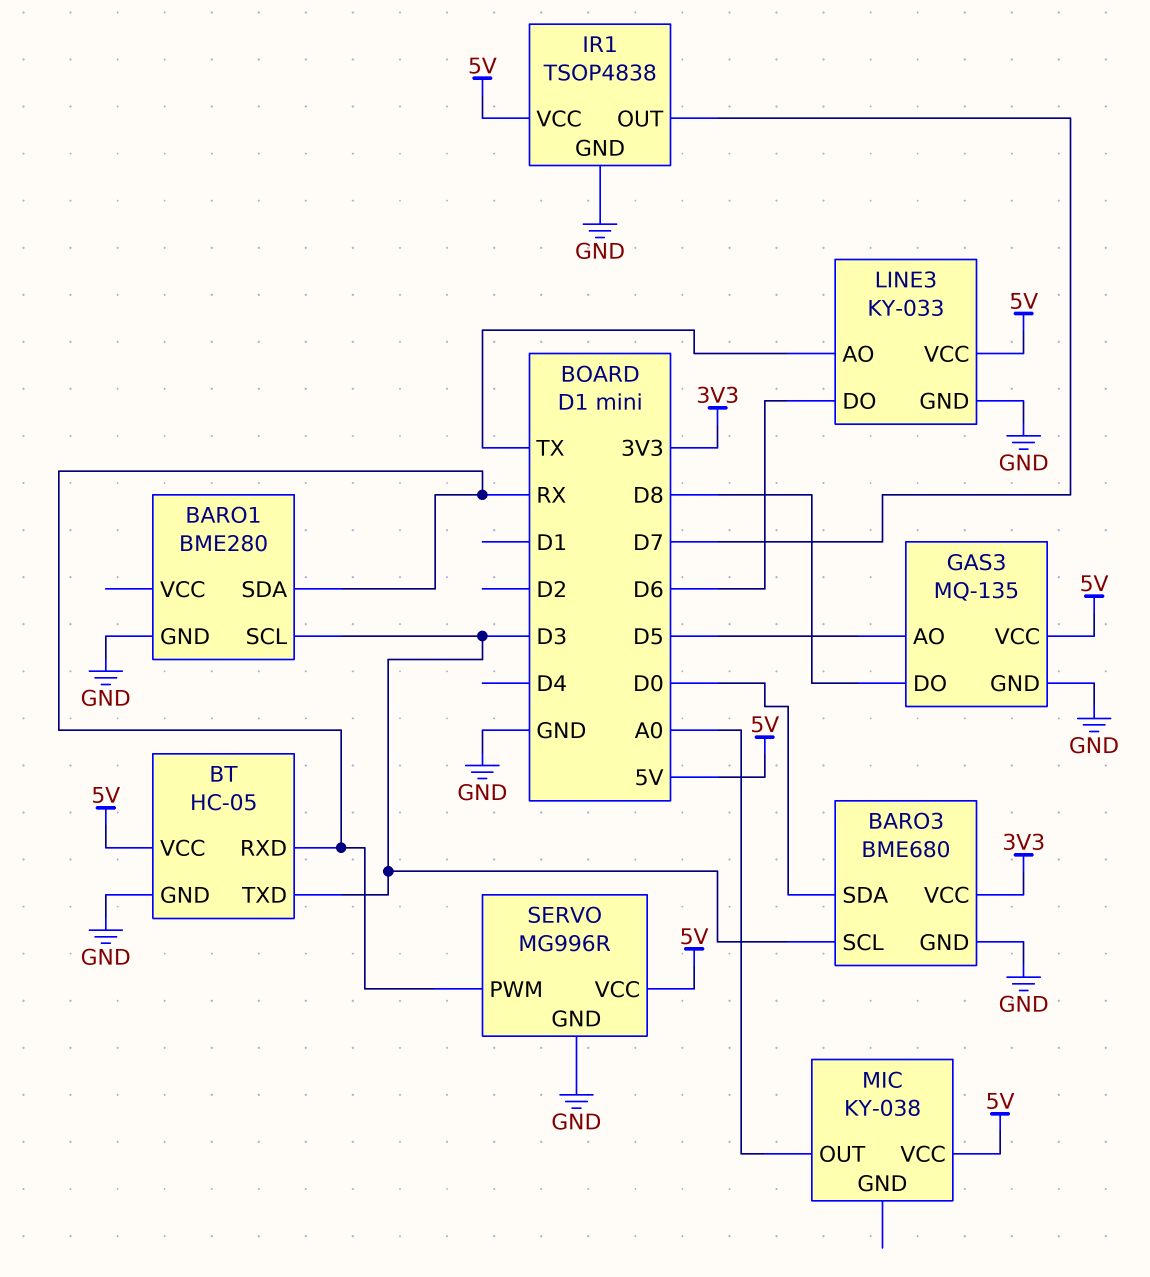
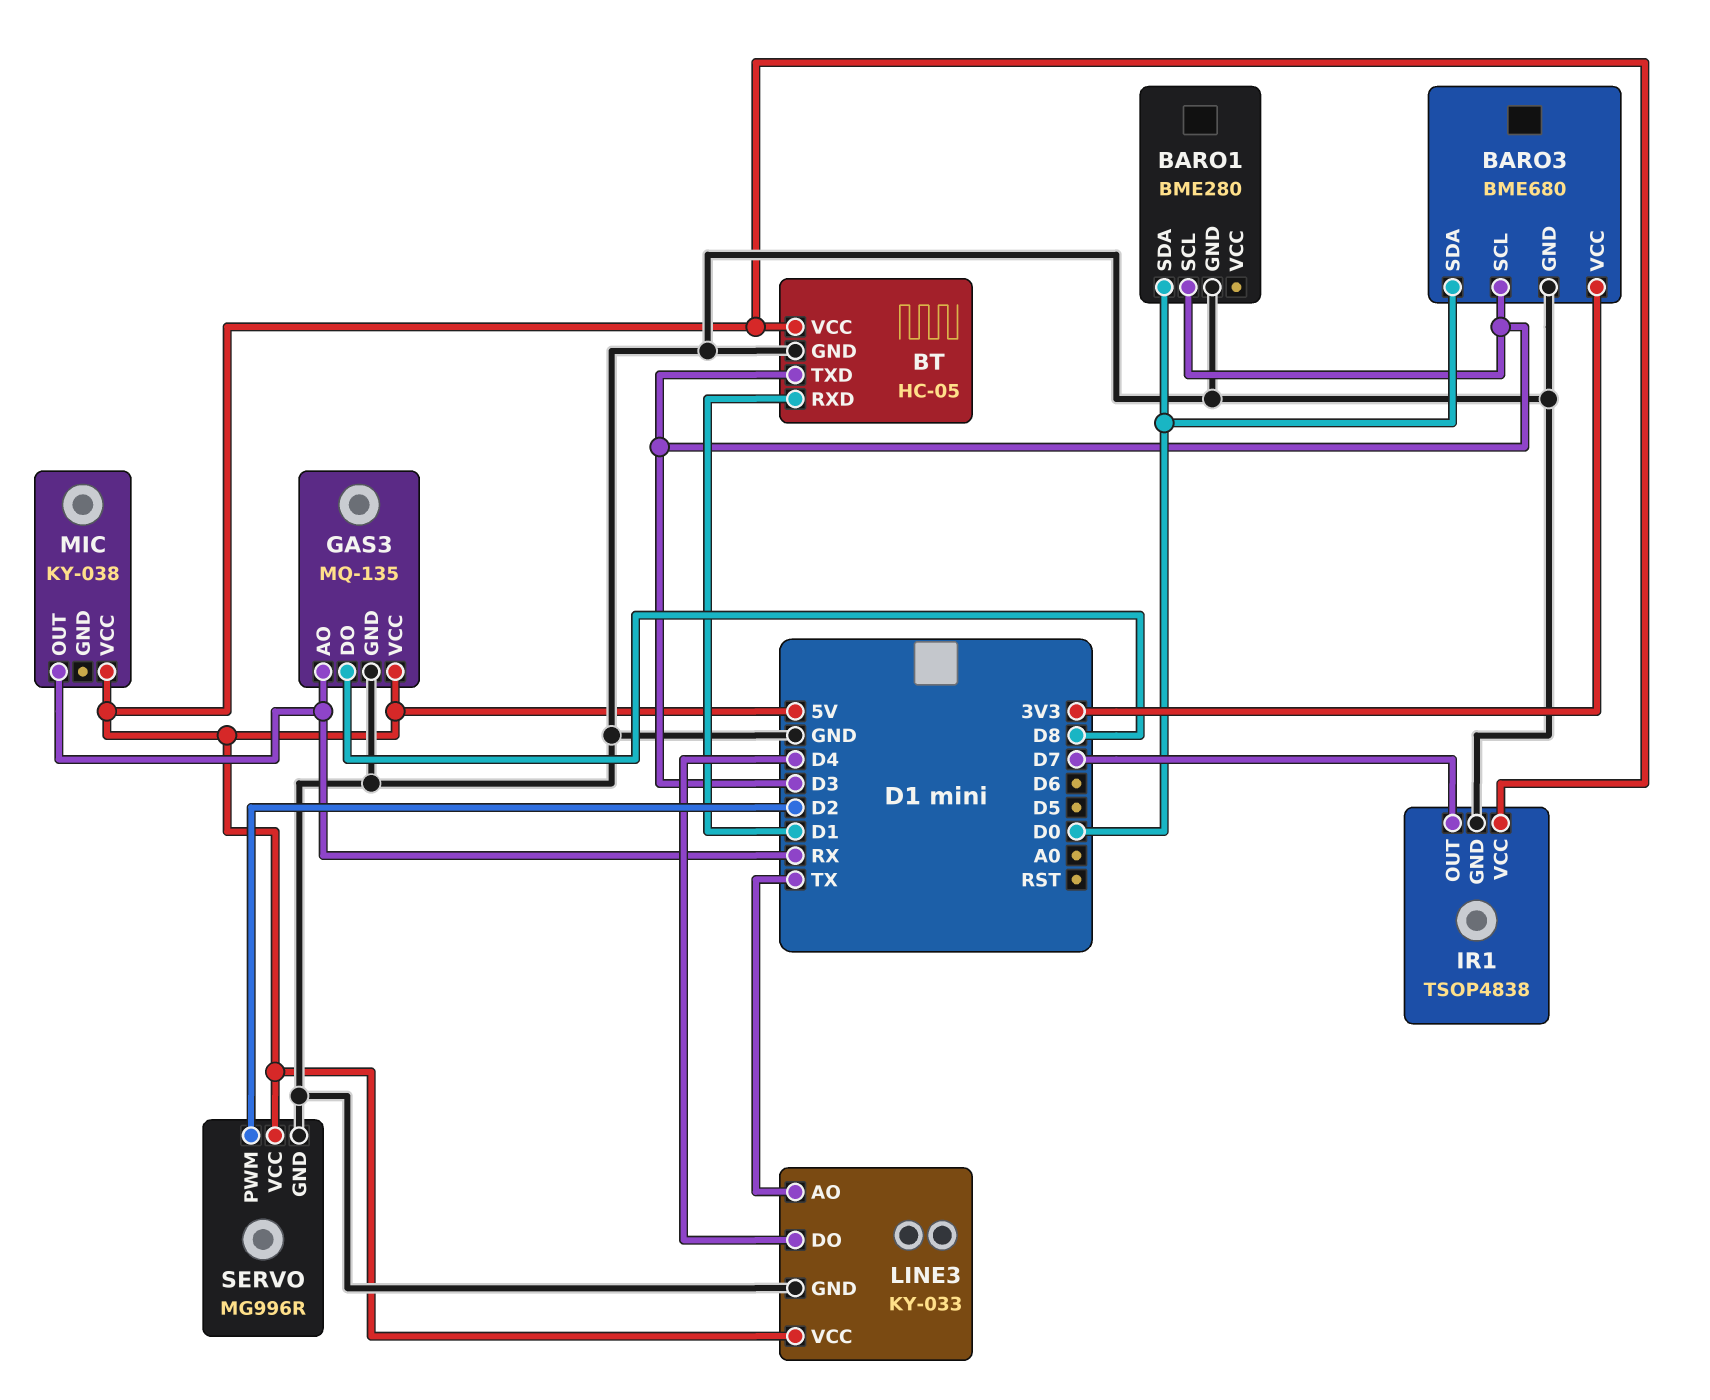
BARO1 pin SDA: RX -> D0
BT pin RXD: RX -> D1
GAS3 pin AO: D5 -> RX
LINE3 pin DO: D6 -> D4
MIC pin OUT: A0 -> RX
SERVO pin PWM: RX -> D2

